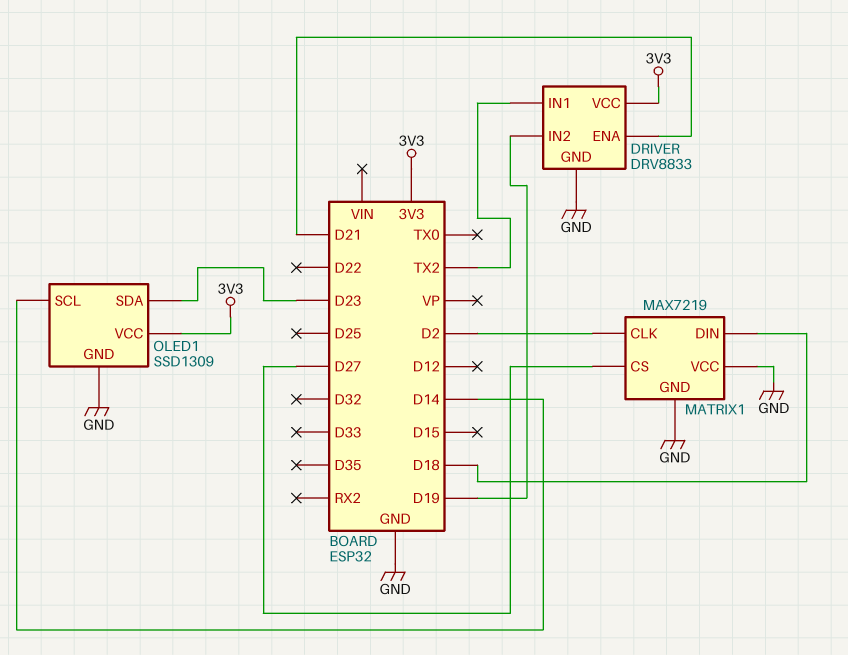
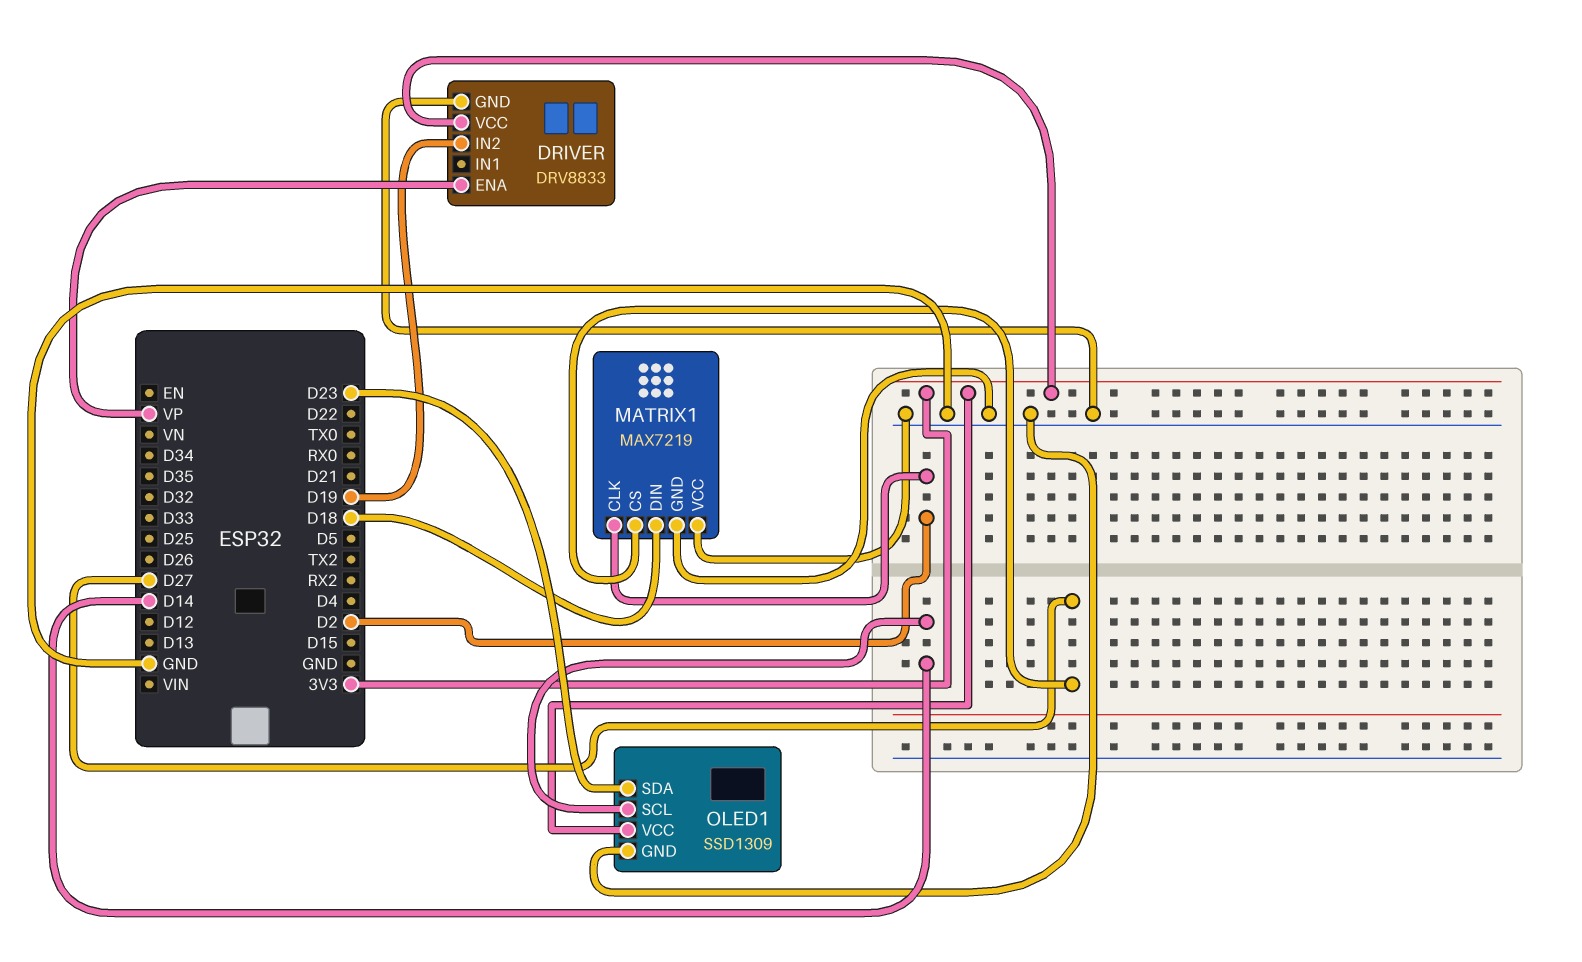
DRIVER pin ENA: D21 -> VP
DRIVER pin IN1: TX2 -> none

